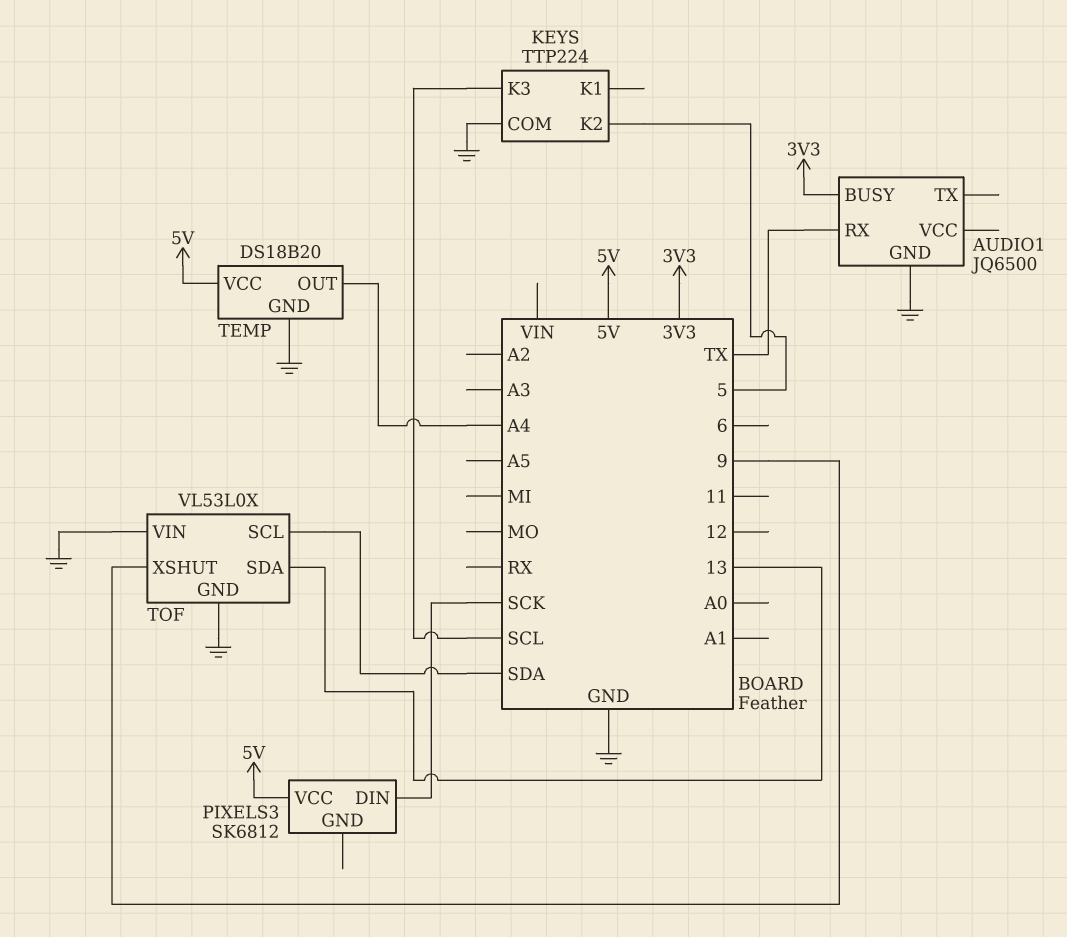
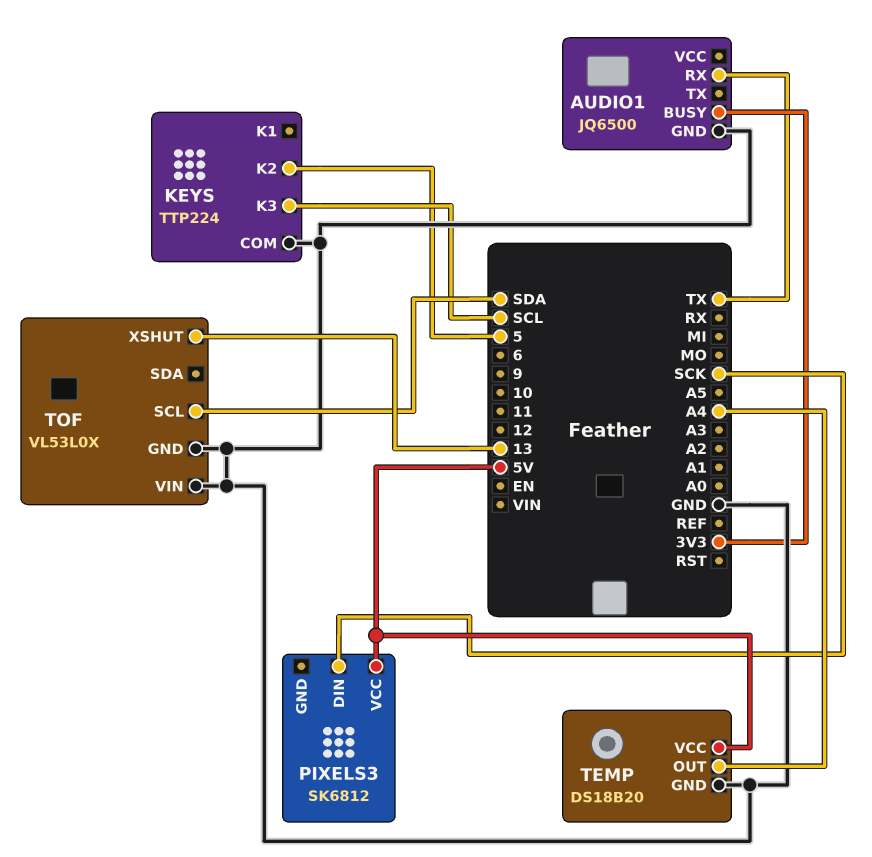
TOF pin SDA: 13 -> none
TOF pin XSHUT: 9 -> 13

